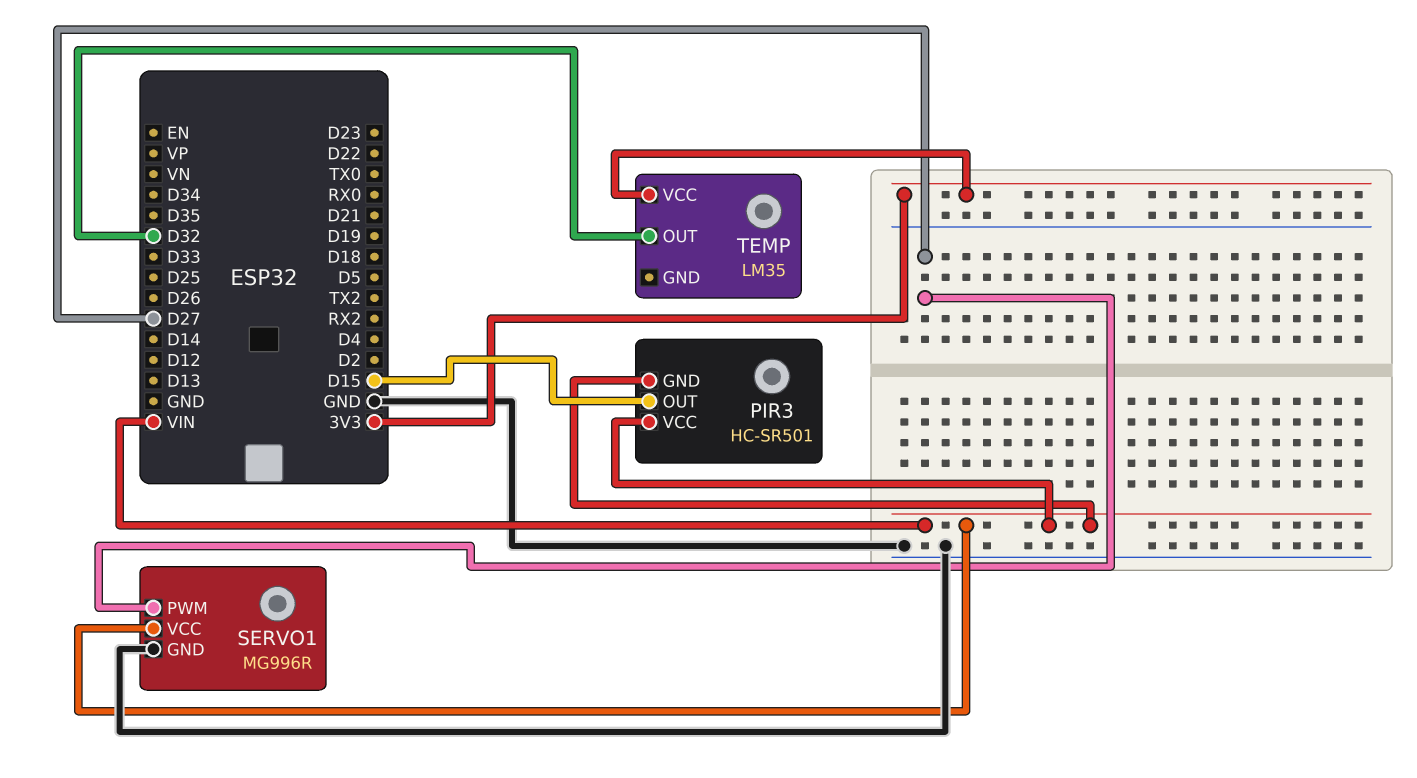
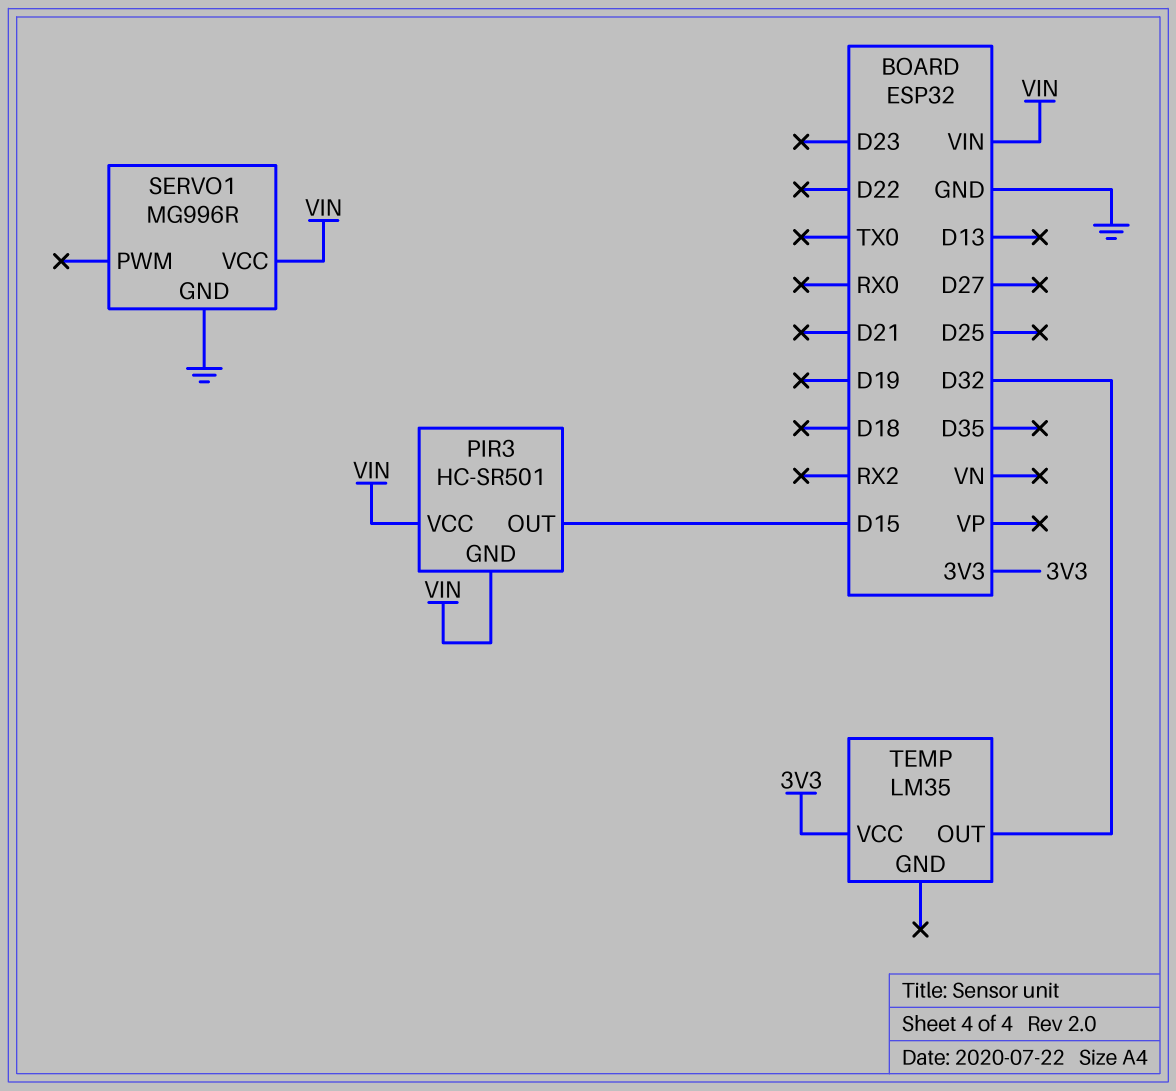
SERVO1 pin PWM: D27 -> none

